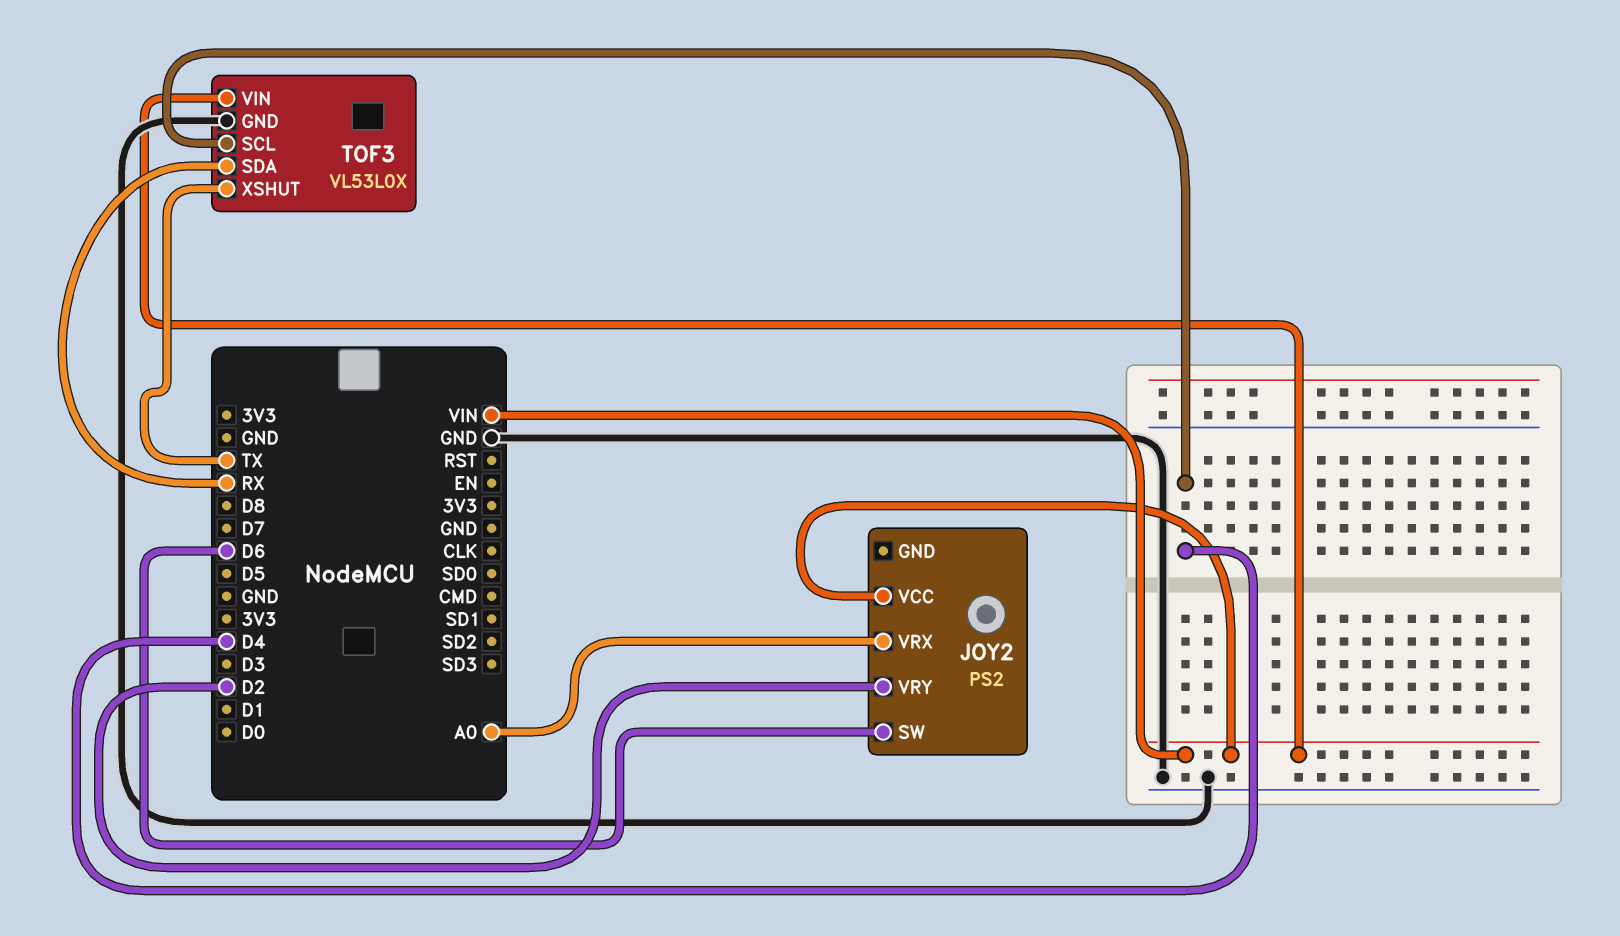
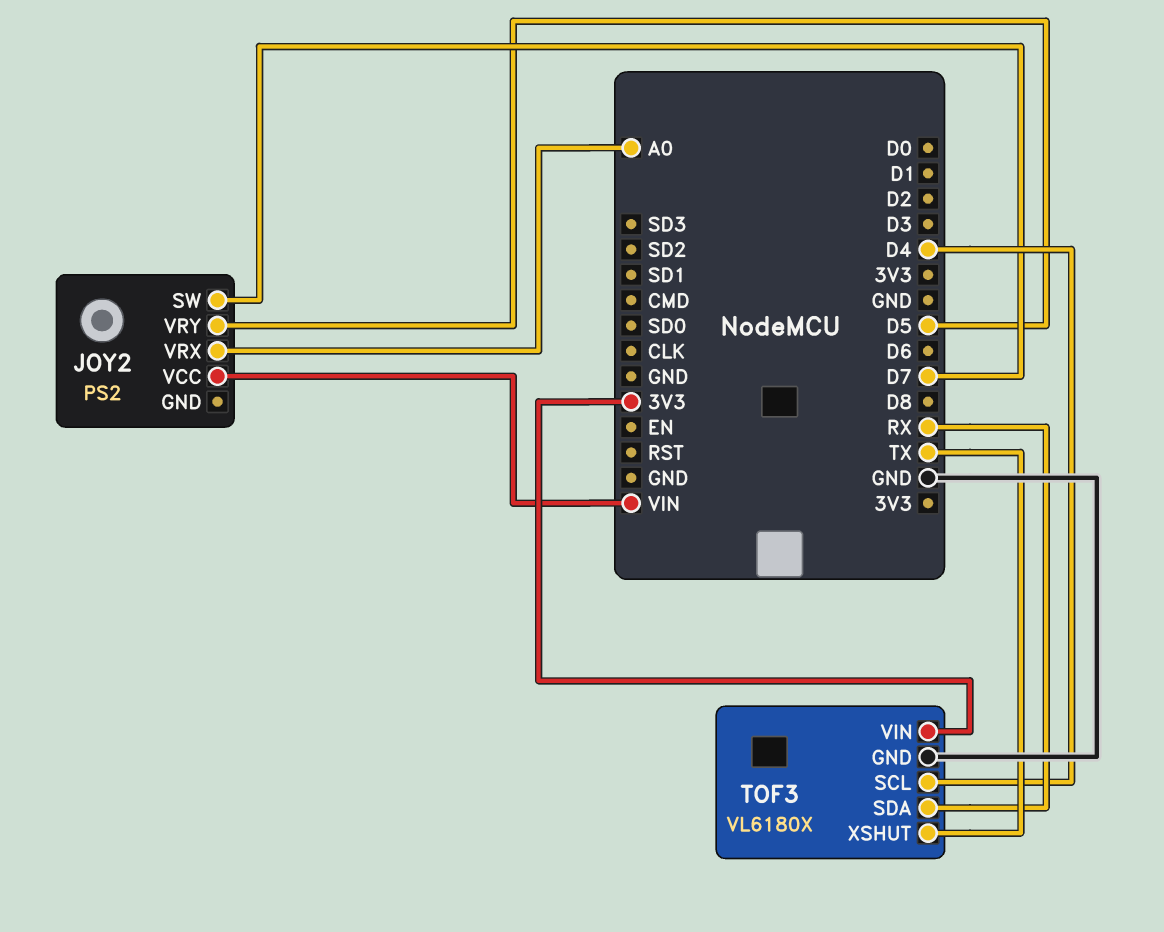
JOY2 pin SW: D6 -> D7
JOY2 pin VRY: D2 -> D5
TOF3: VL53L0X -> VL6180X
TOF3 pin VIN: VIN -> 3V3

